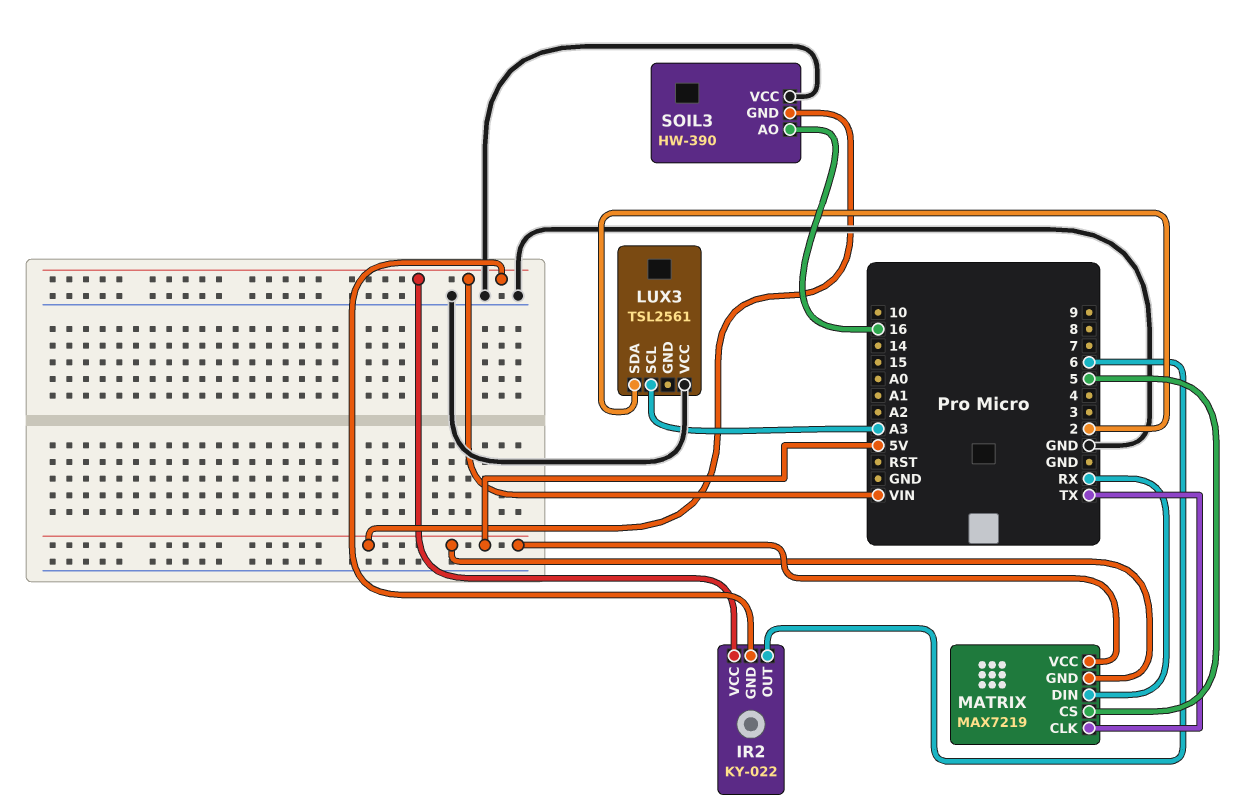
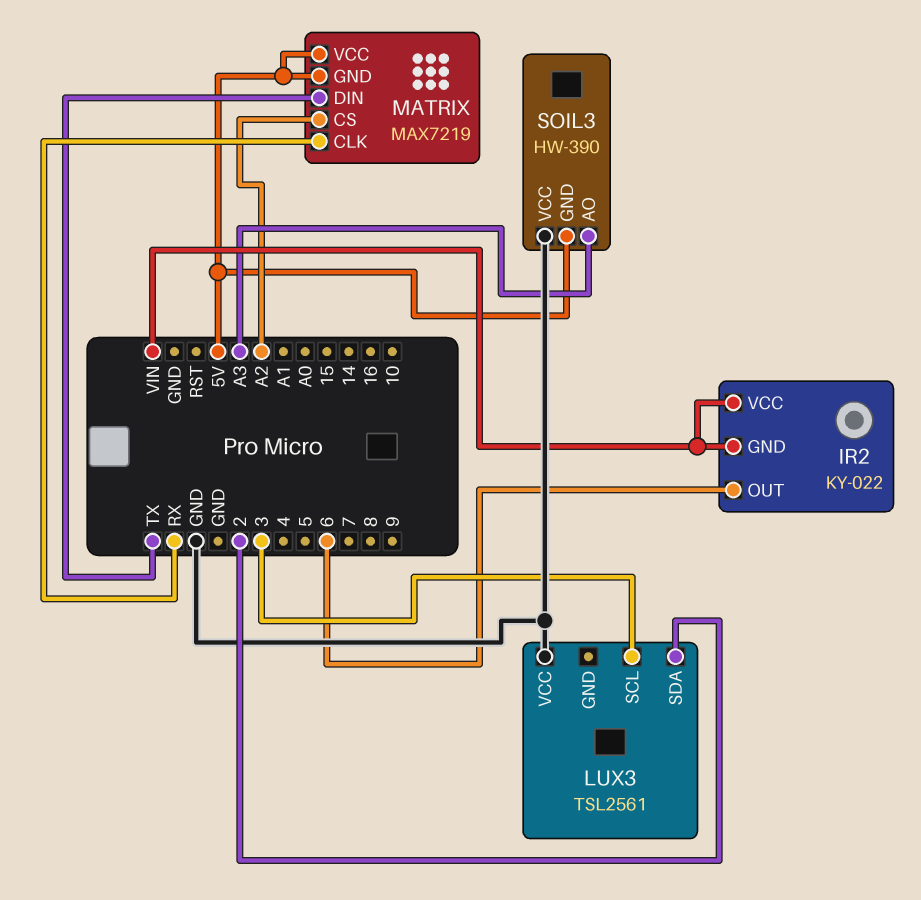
LUX3 pin SCL: A3 -> 3
MATRIX pin CLK: TX -> RX
MATRIX pin CS: 5 -> A2
MATRIX pin DIN: RX -> TX
SOIL3 pin AO: 16 -> A3

